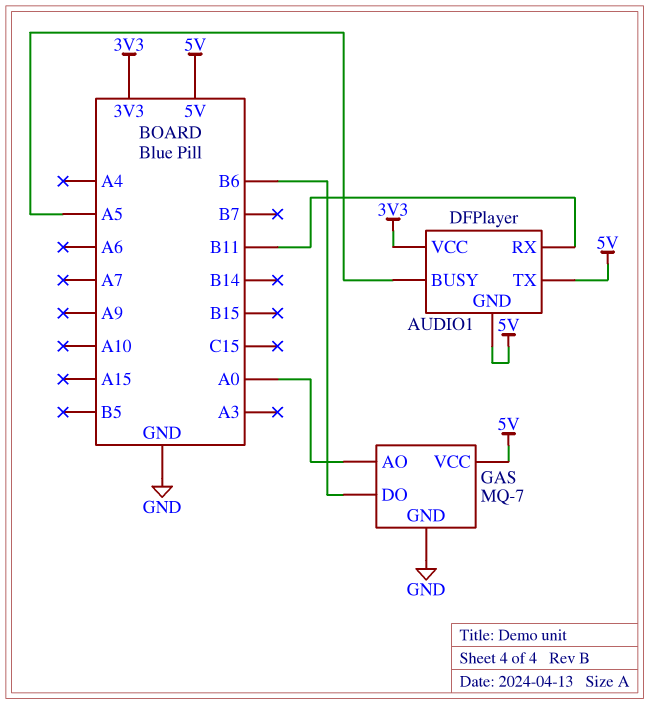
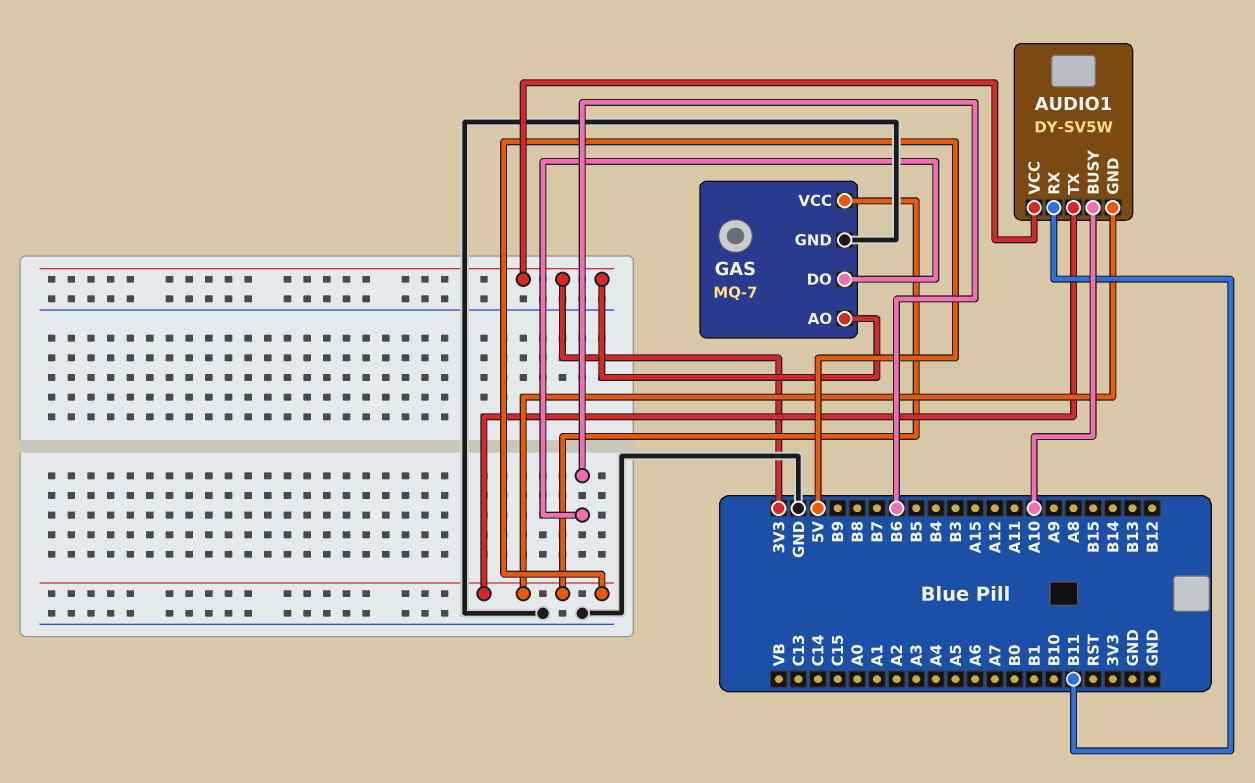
AUDIO1: DFPlayer -> DY-SV5W
AUDIO1 pin BUSY: A5 -> A10
GAS pin AO: A0 -> 3V3

